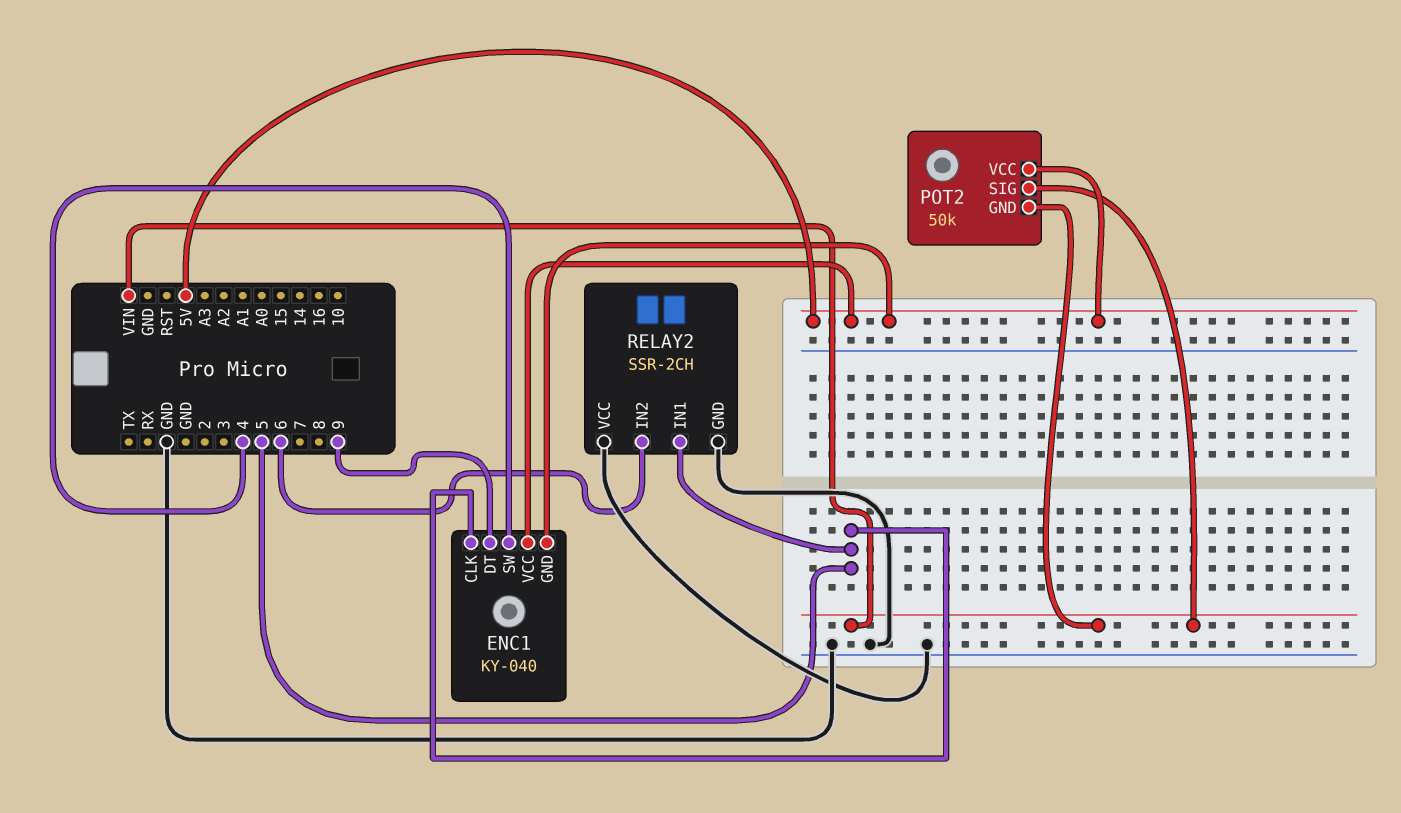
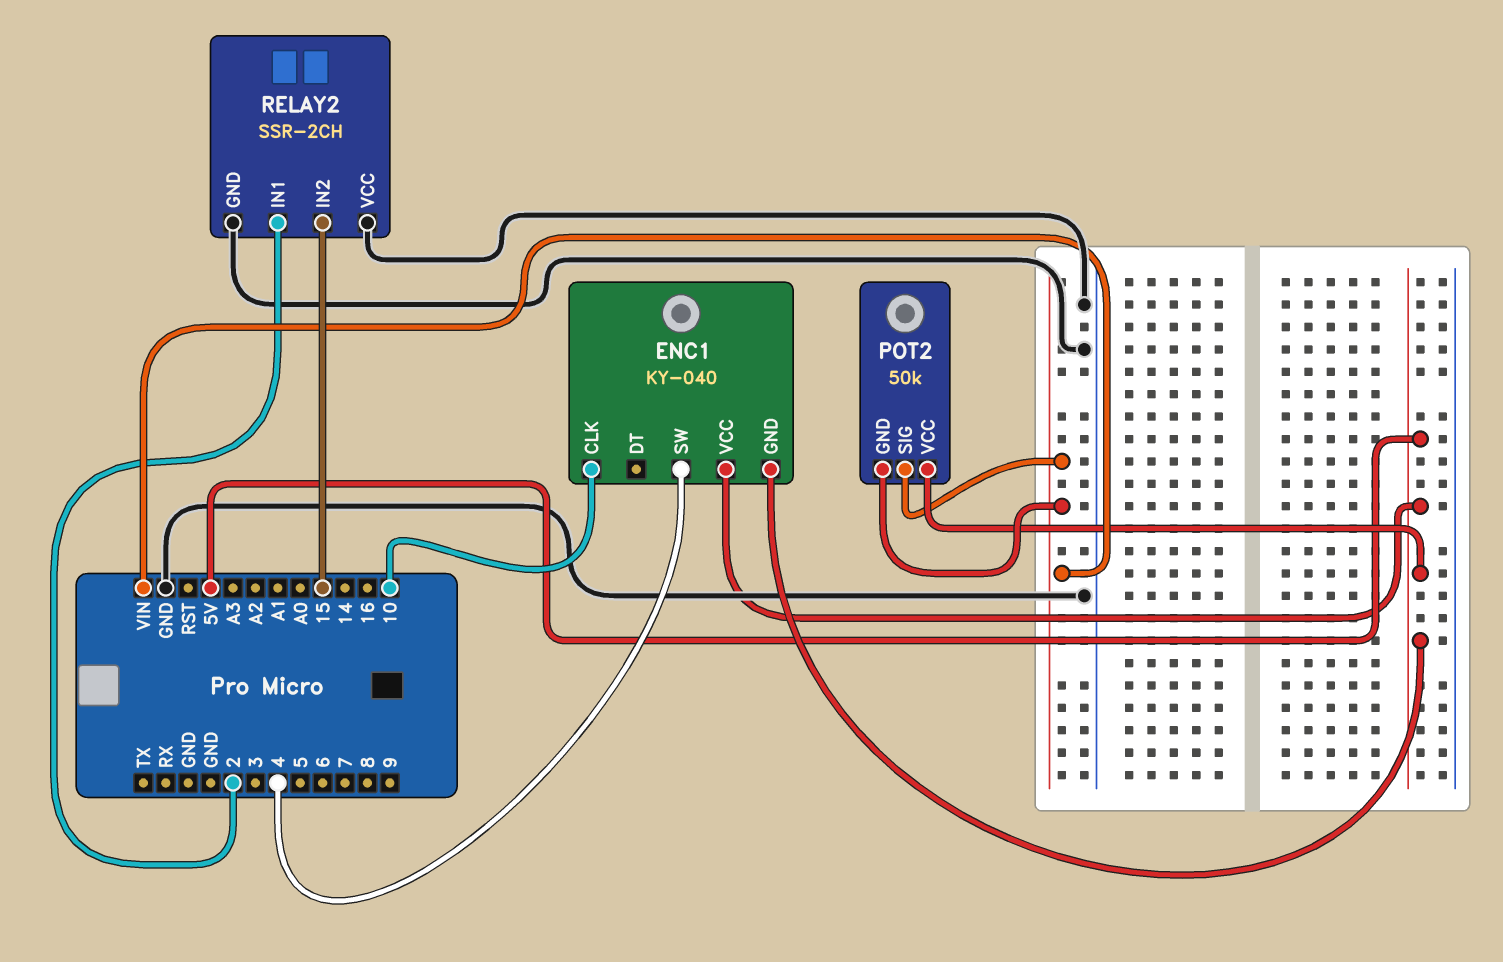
ENC1 pin CLK: 5 -> 10
ENC1 pin DT: 9 -> none
RELAY2 pin IN1: 5 -> 2
RELAY2 pin IN2: 6 -> 15

